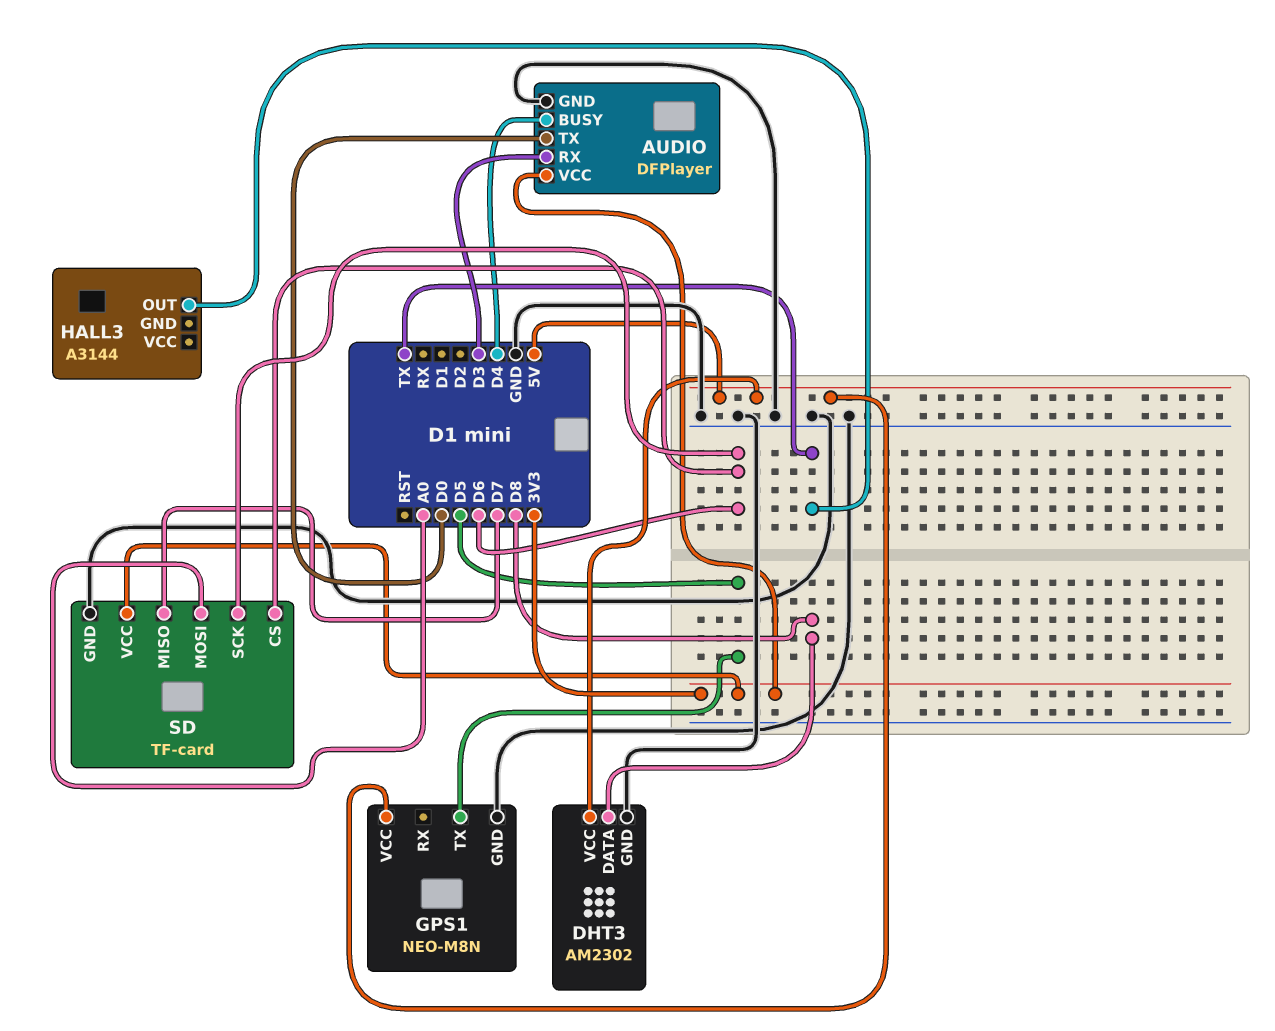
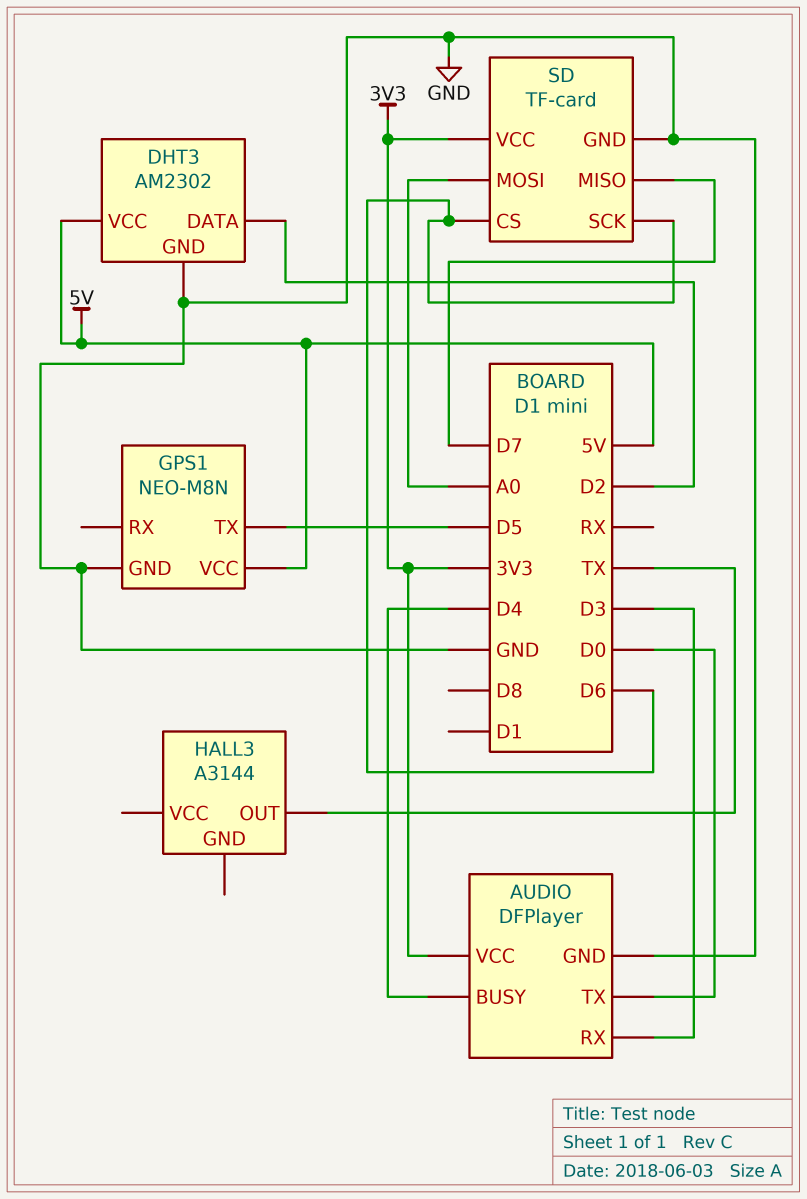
DHT3 pin DATA: D8 -> D2

